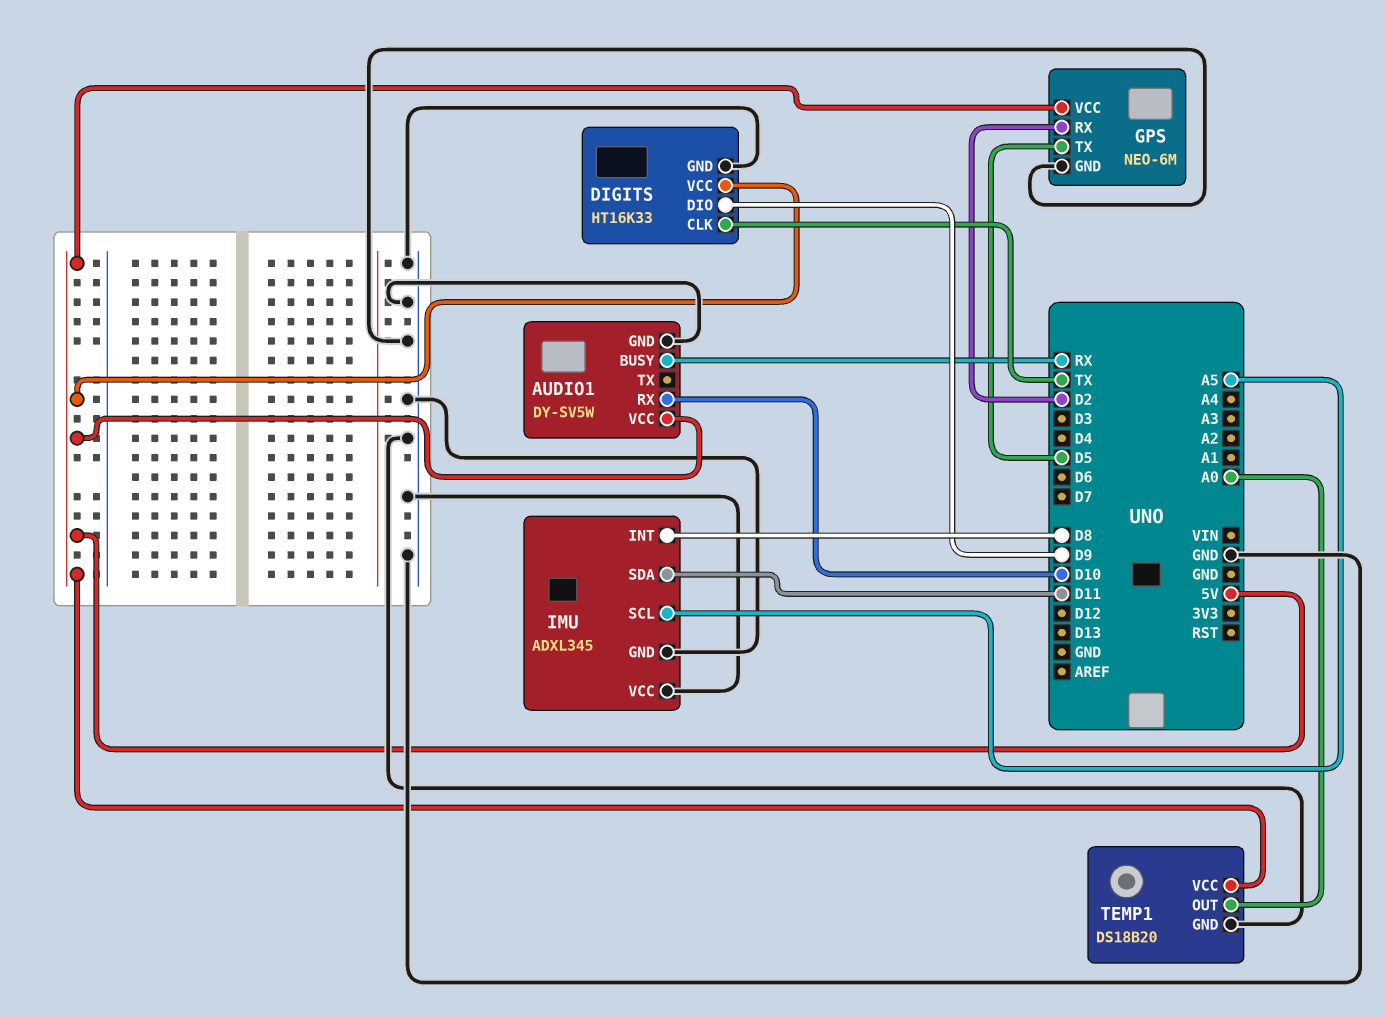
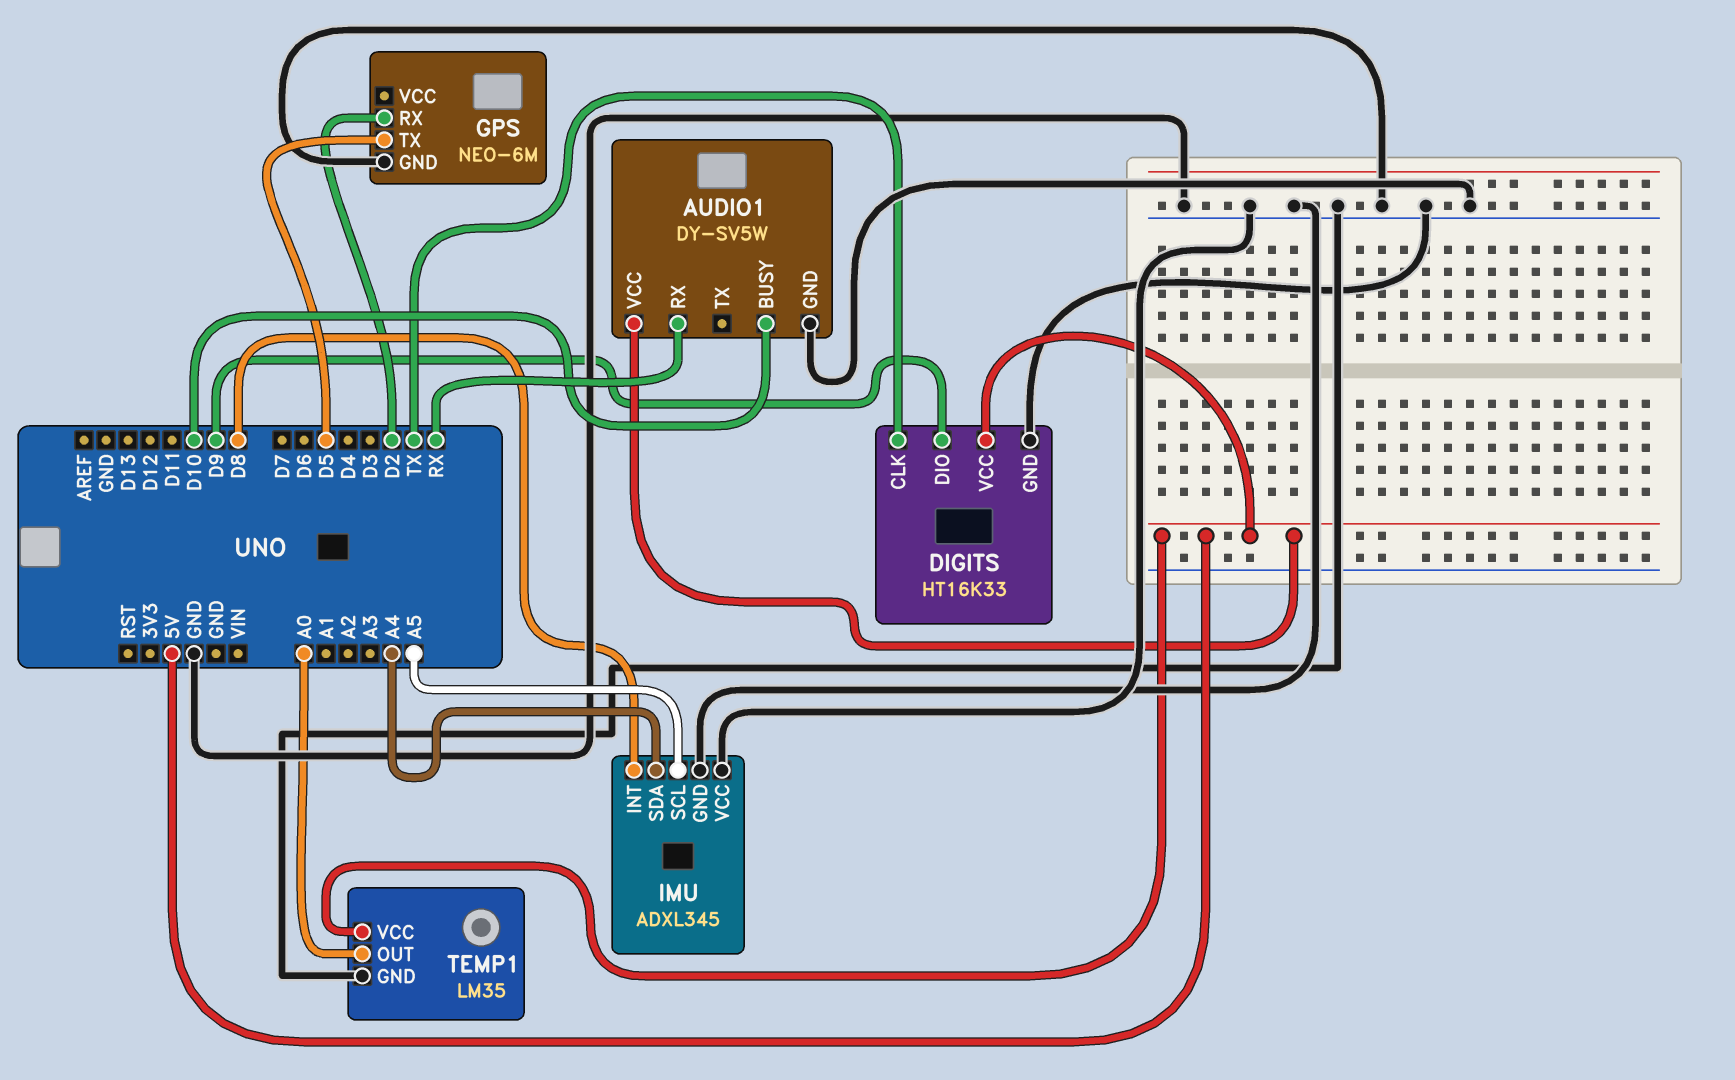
AUDIO1 pin BUSY: RX -> D10
AUDIO1 pin RX: D10 -> RX
GPS pin VCC: 5V -> none
IMU pin SDA: D11 -> A4
TEMP1: DS18B20 -> LM35

